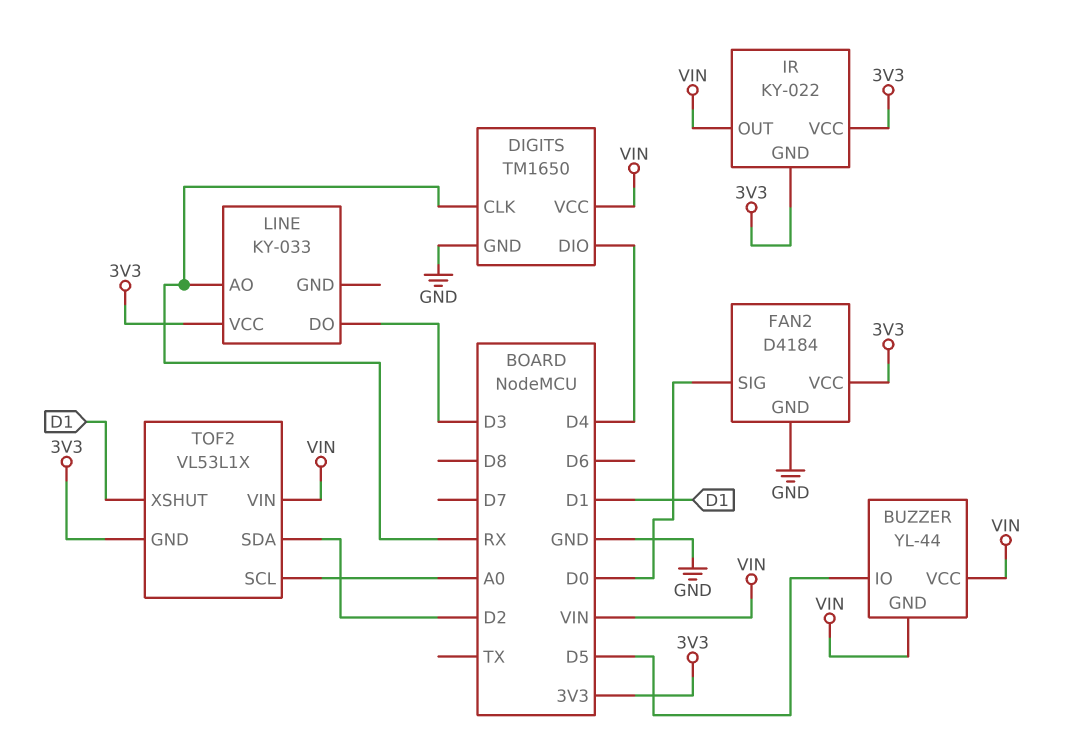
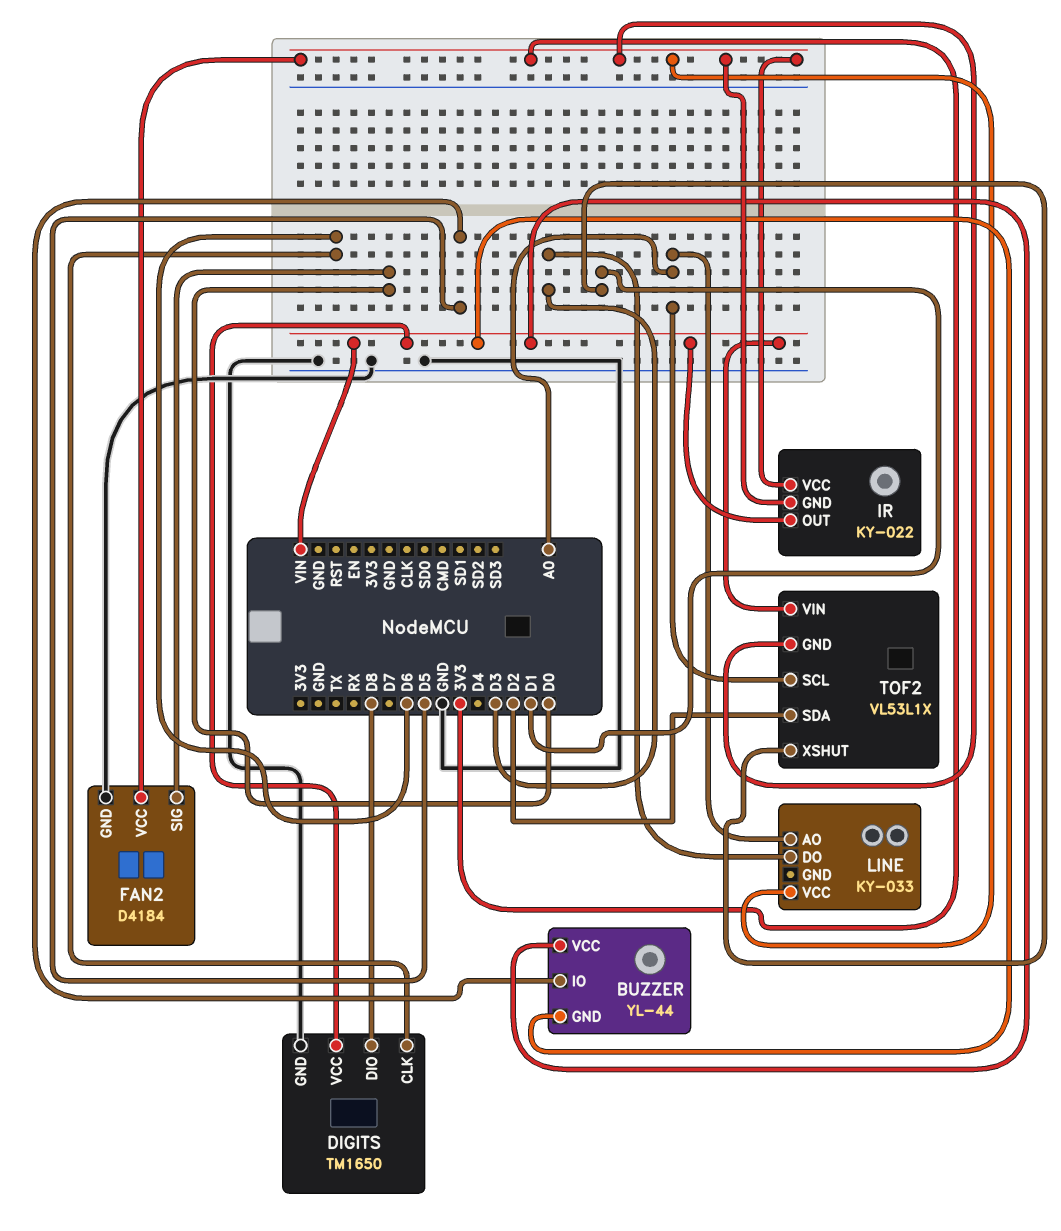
DIGITS pin CLK: RX -> D6
DIGITS pin DIO: D4 -> D8
LINE pin AO: RX -> A0

